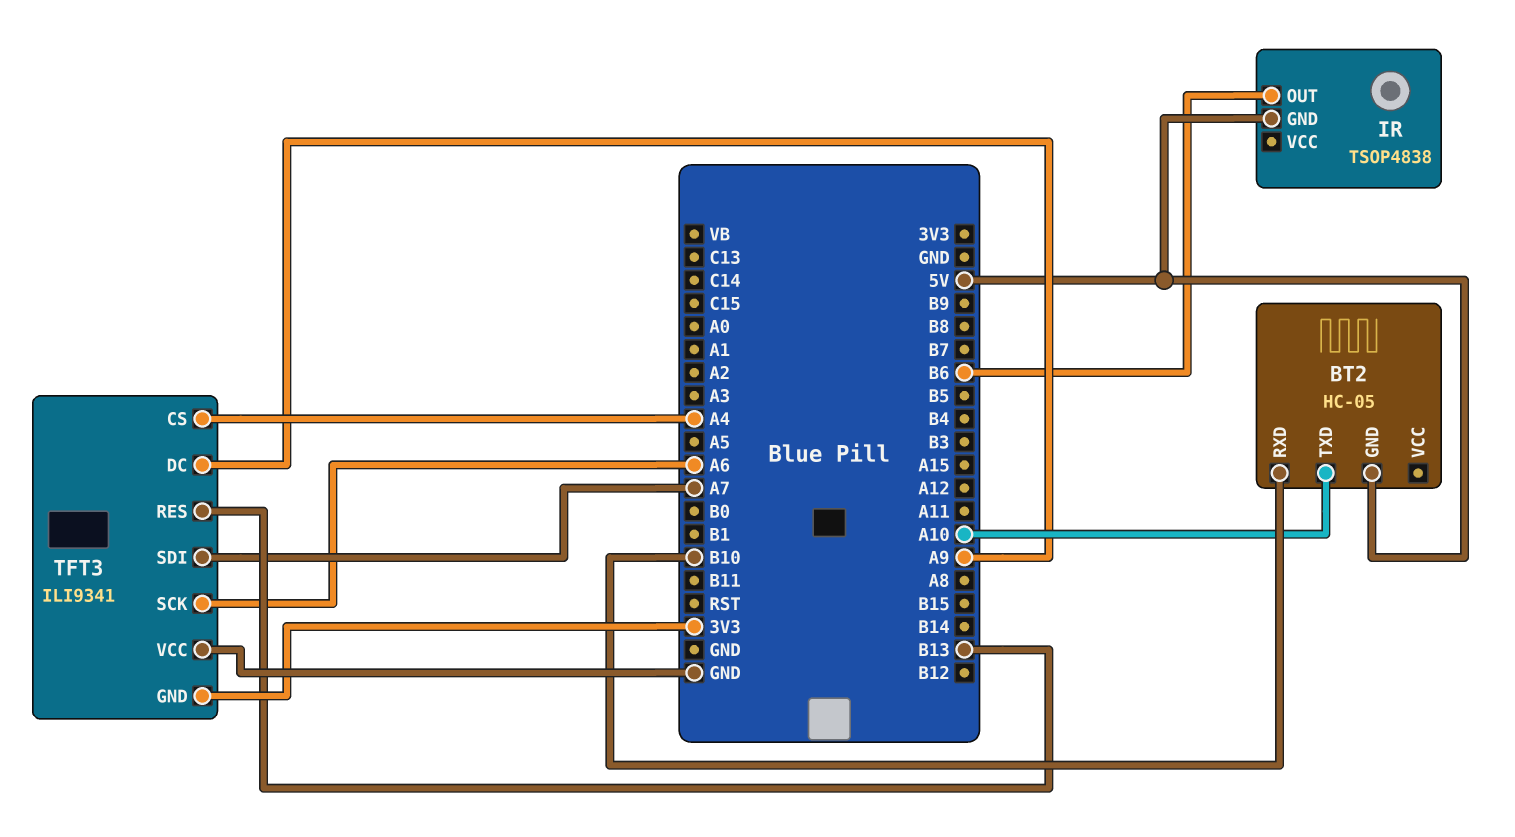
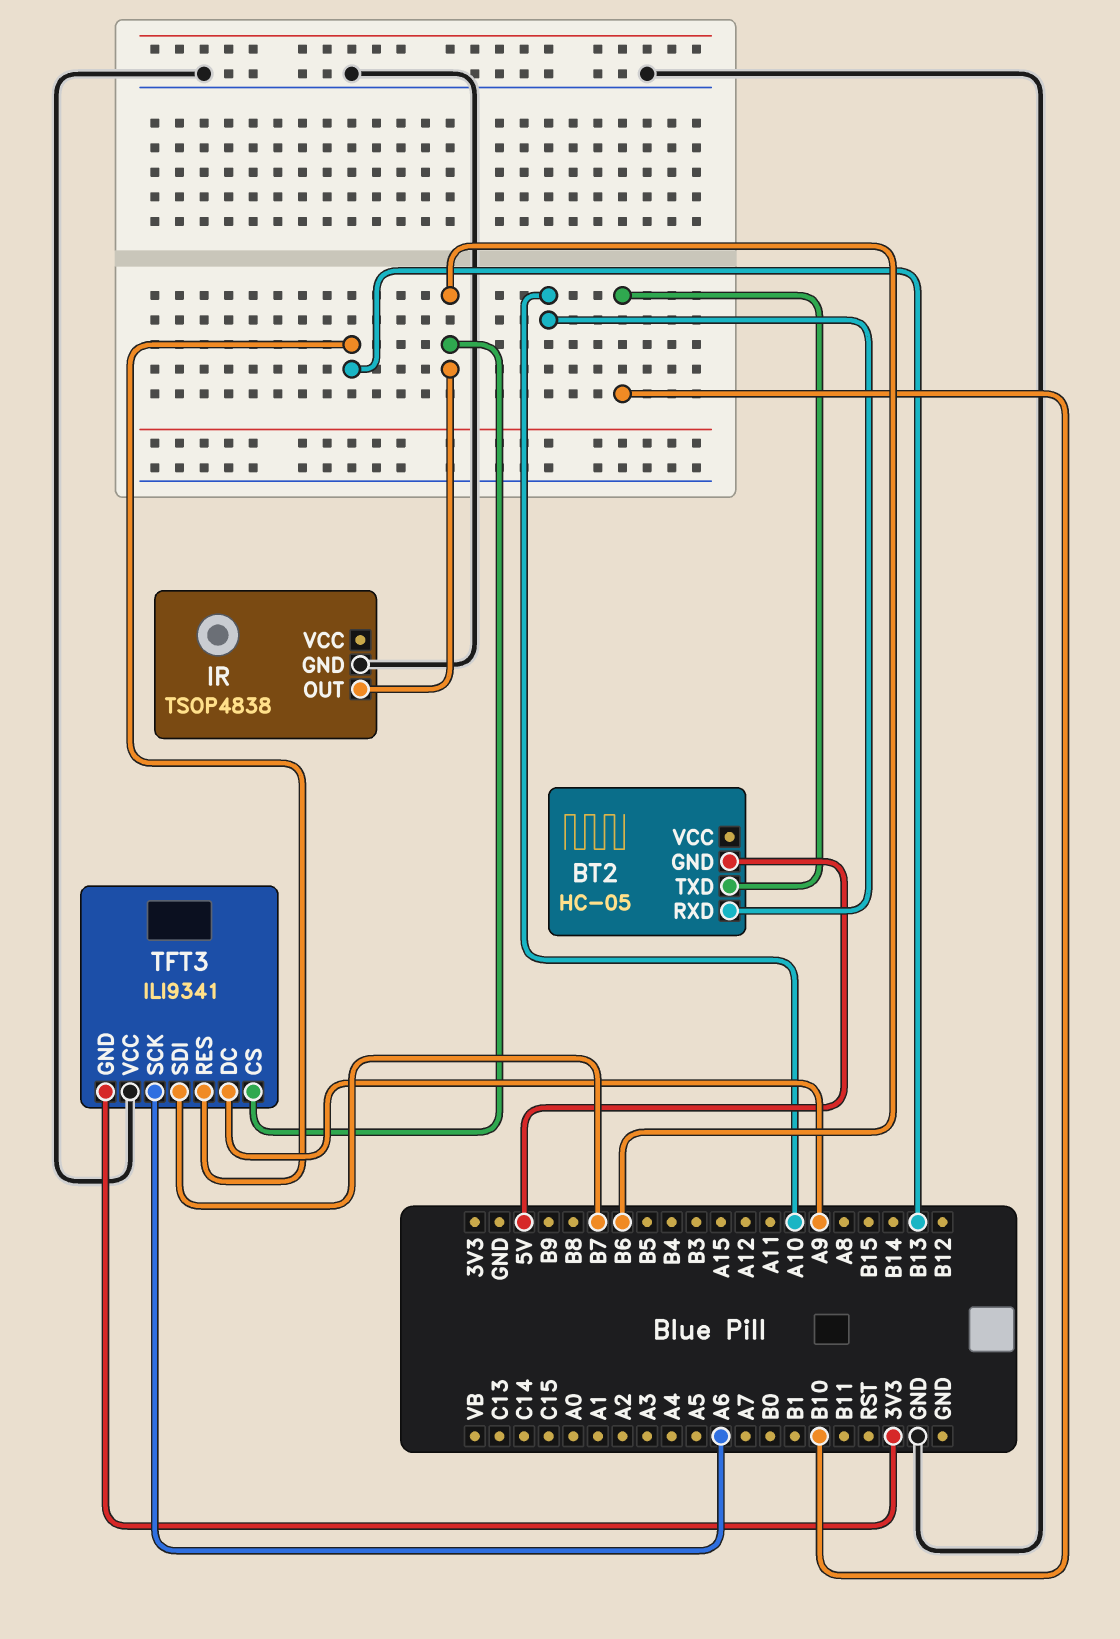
BT2 pin RXD: B10 -> A10
BT2 pin TXD: A10 -> B10
IR pin GND: 5V -> GND
TFT3 pin CS: A4 -> B6
TFT3 pin SDI: A7 -> B7

